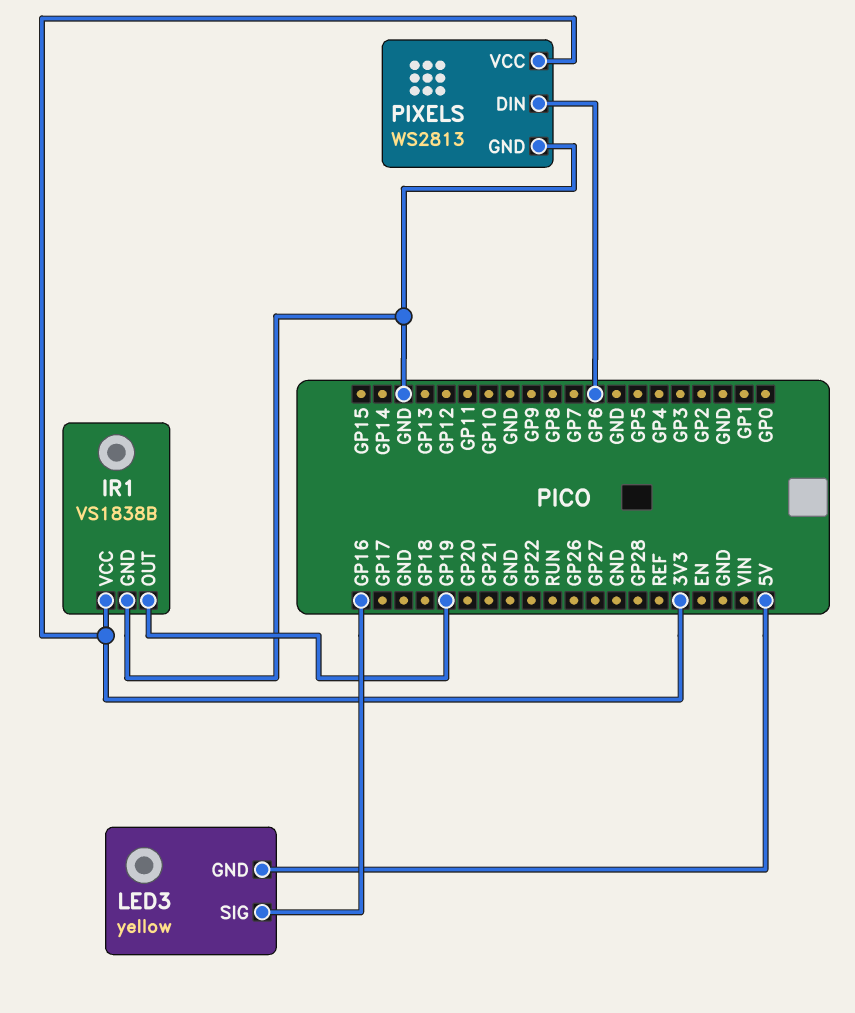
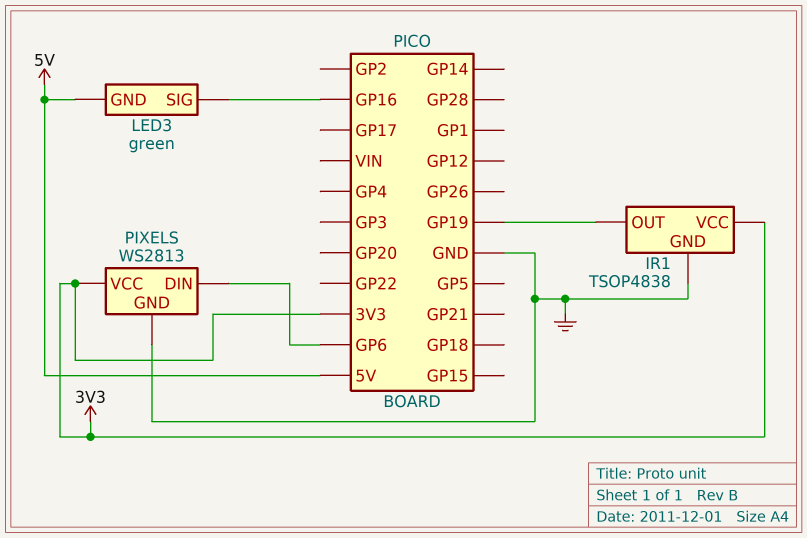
IR1: VS1838B -> TSOP4838
LED3: yellow -> green

